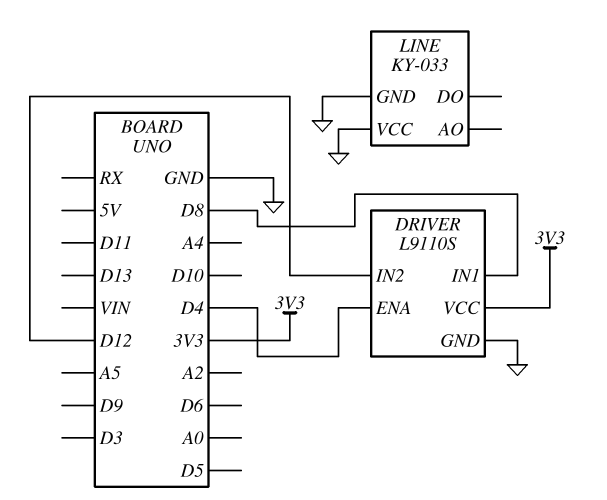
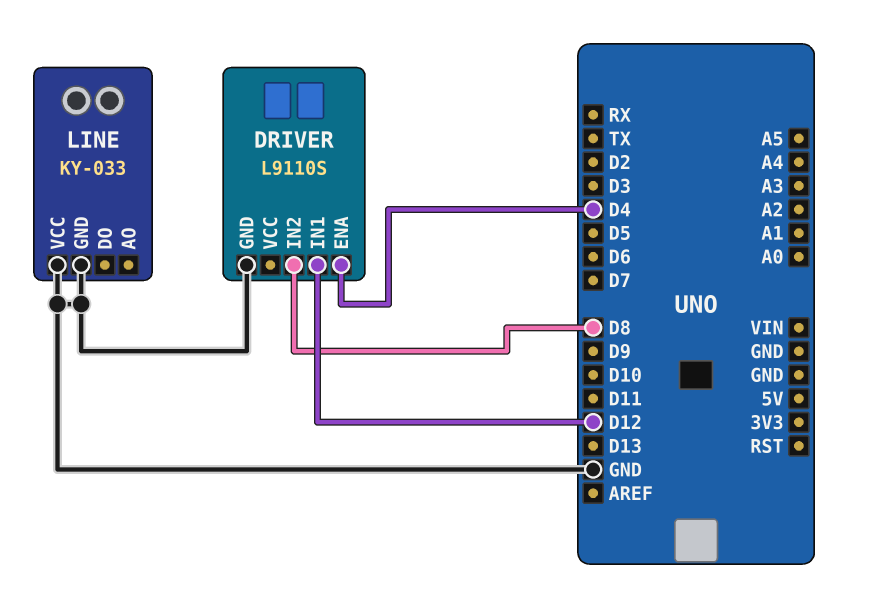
DRIVER pin IN1: D8 -> D12
DRIVER pin IN2: D12 -> D8
DRIVER pin VCC: 3V3 -> none

